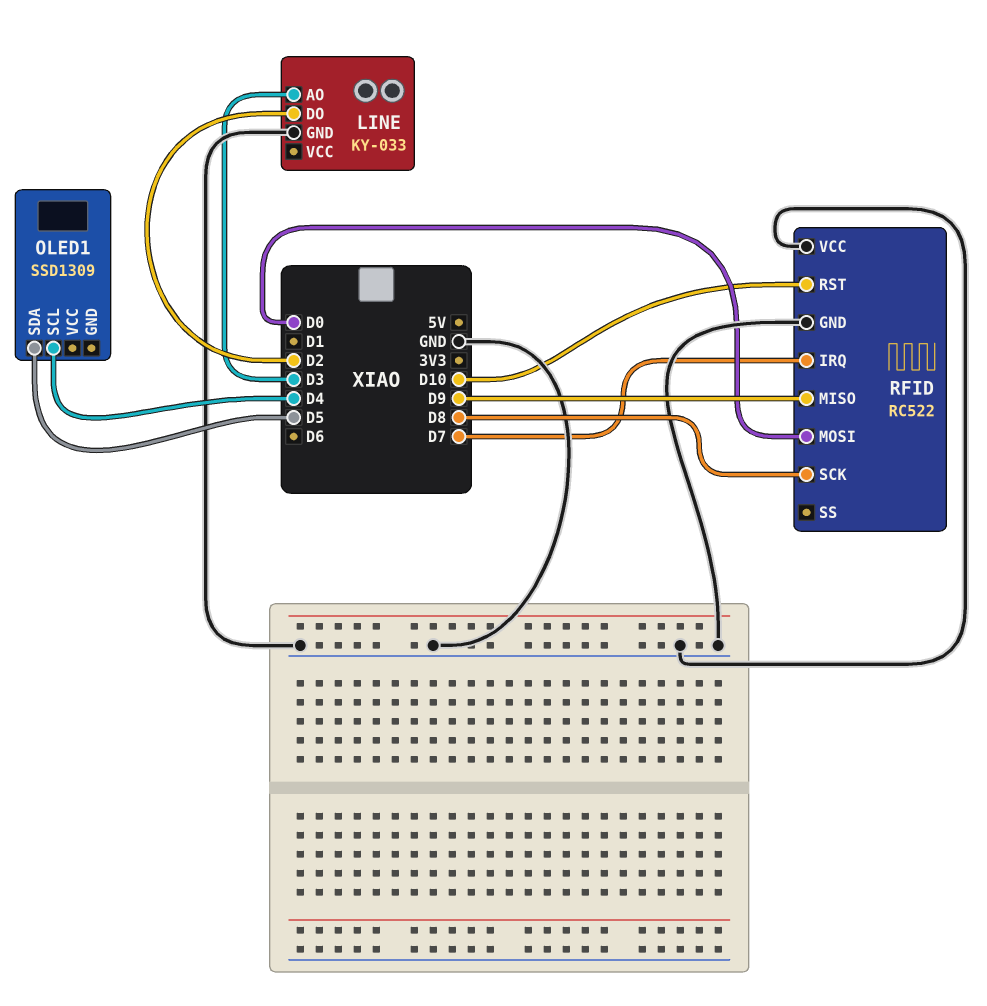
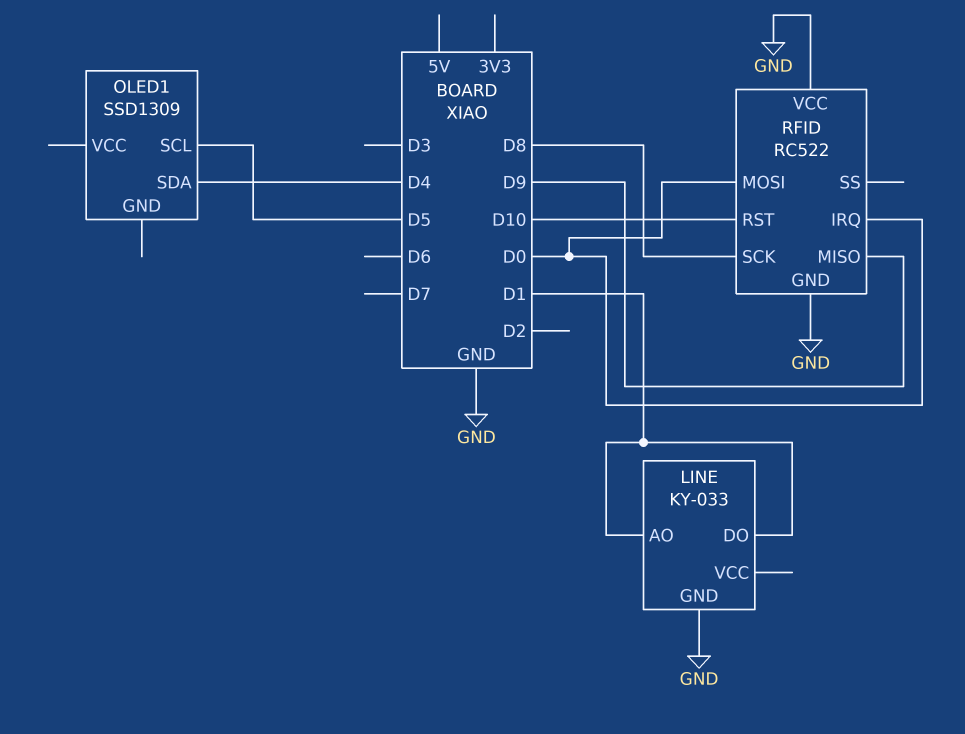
LINE pin AO: D3 -> D1
LINE pin DO: D2 -> D1
OLED1 pin SCL: D4 -> D5
OLED1 pin SDA: D5 -> D4
RFID pin IRQ: D7 -> D0

